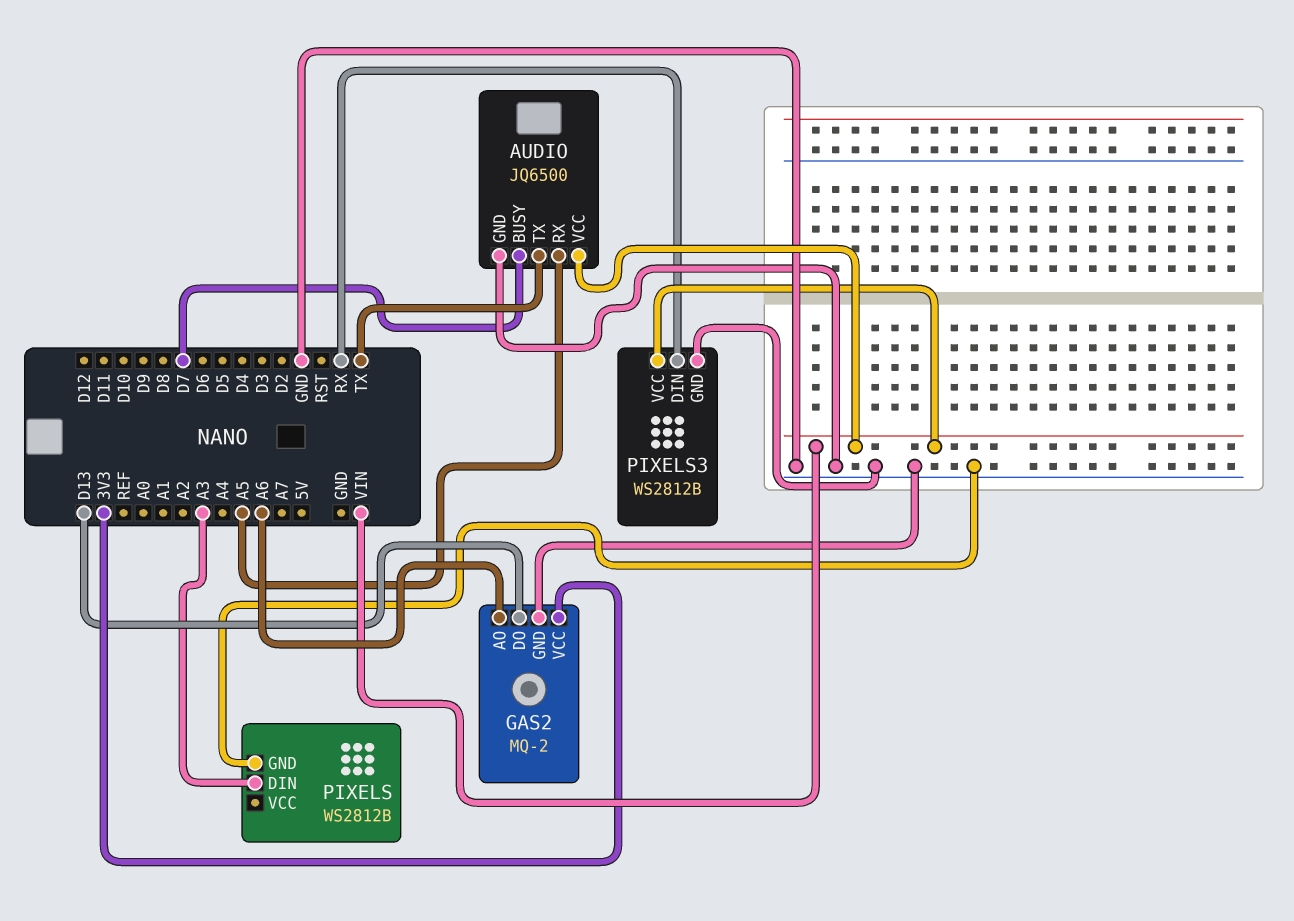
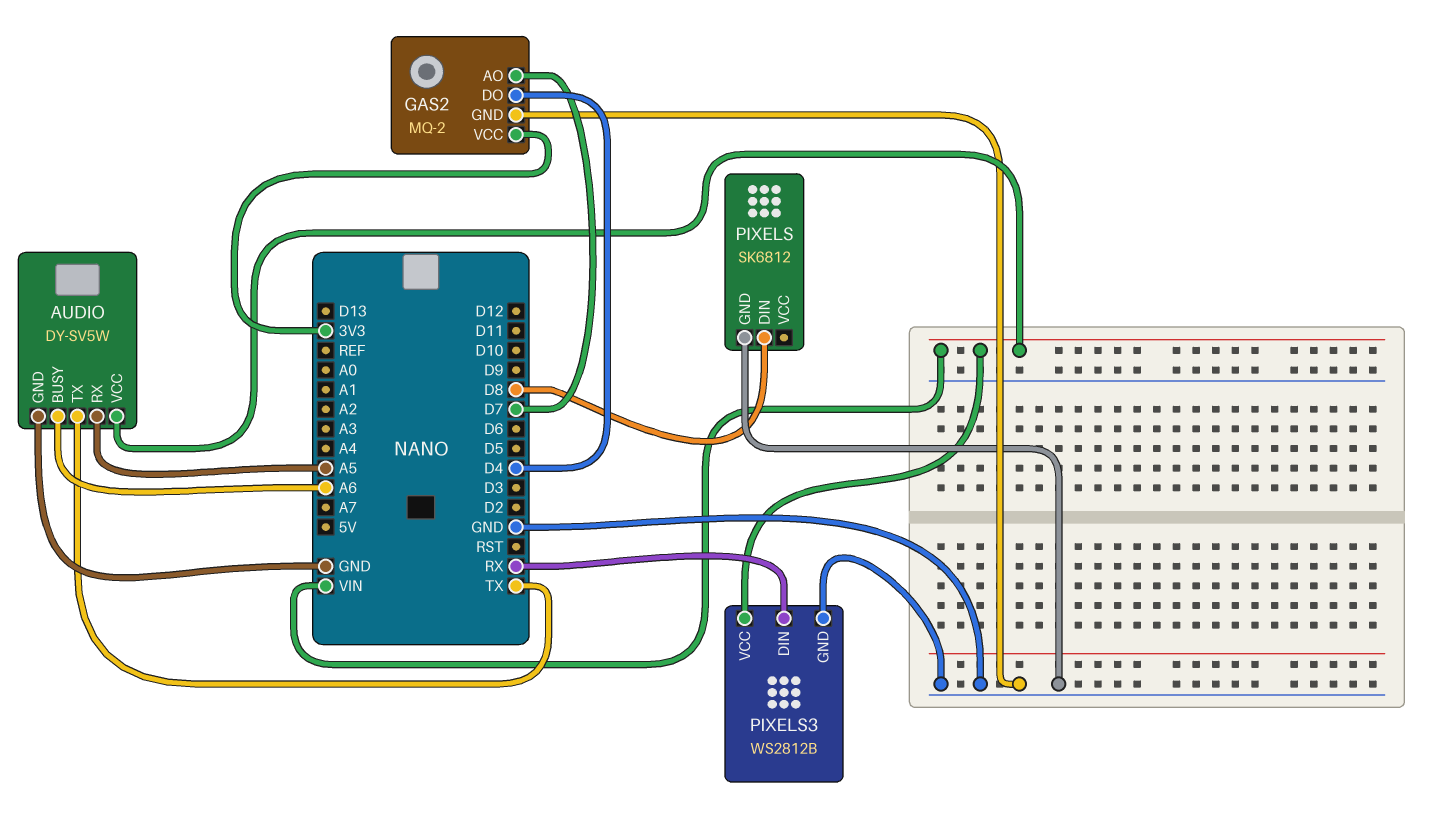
AUDIO: JQ6500 -> DY-SV5W
AUDIO pin BUSY: D7 -> A6
GAS2 pin AO: A6 -> D7
GAS2 pin DO: D13 -> D4
PIXELS: WS2812B -> SK6812
PIXELS pin DIN: A3 -> D8

